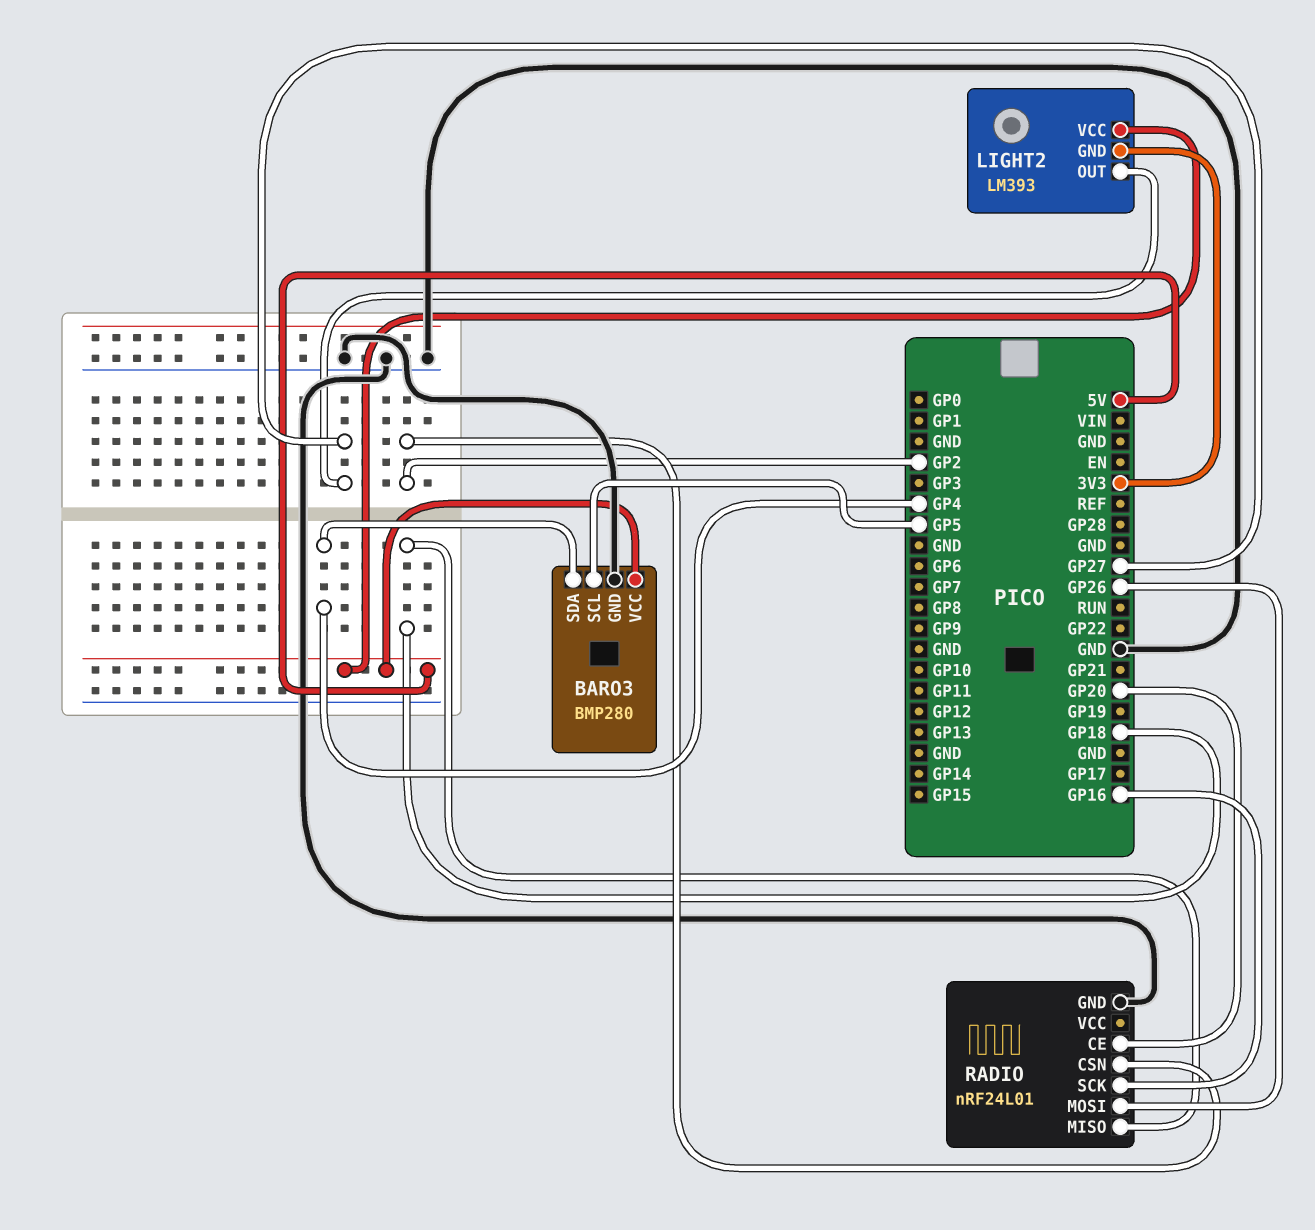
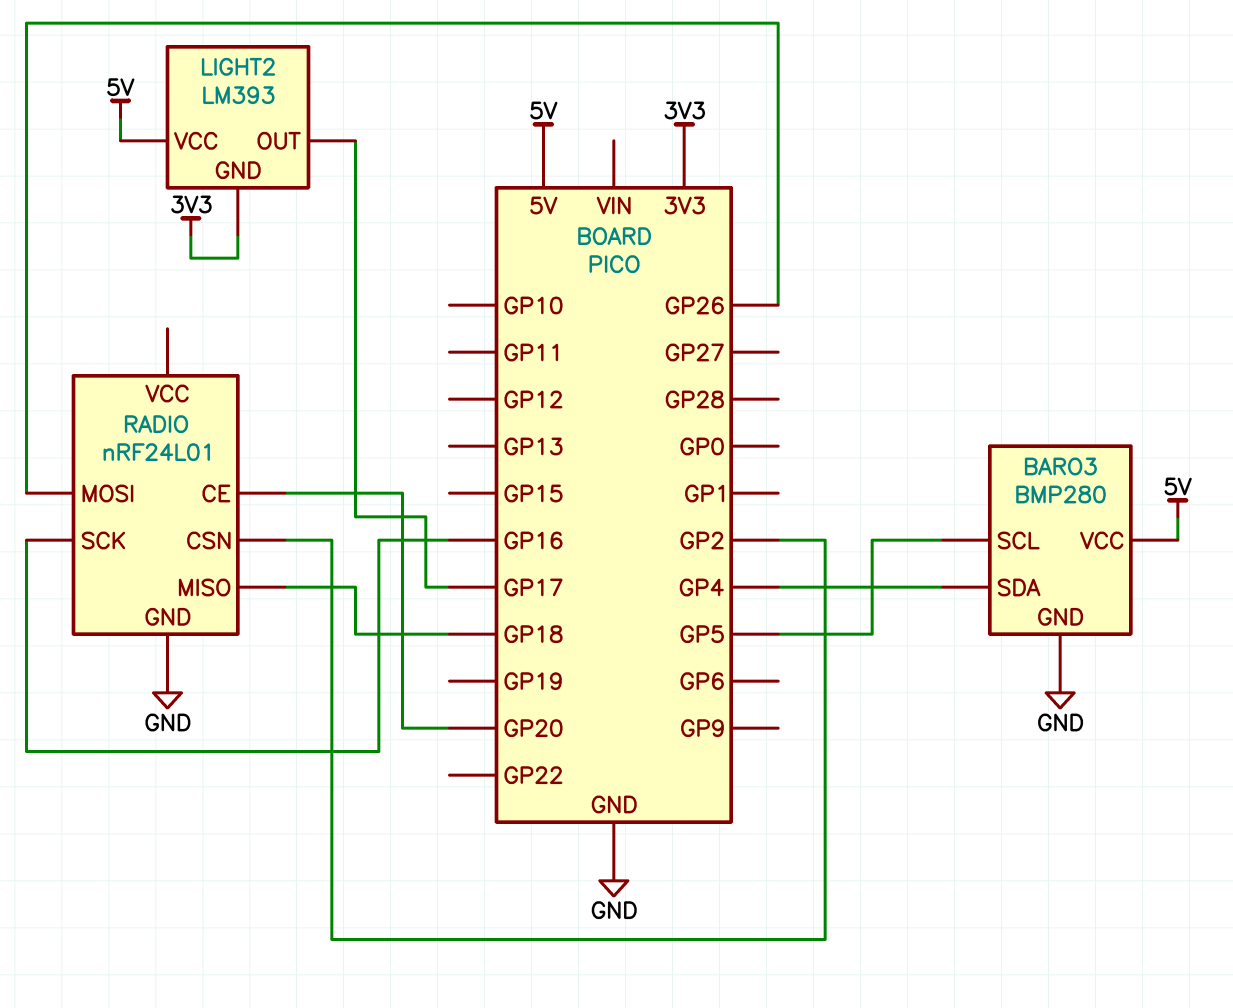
LIGHT2 pin OUT: GP27 -> GP17

